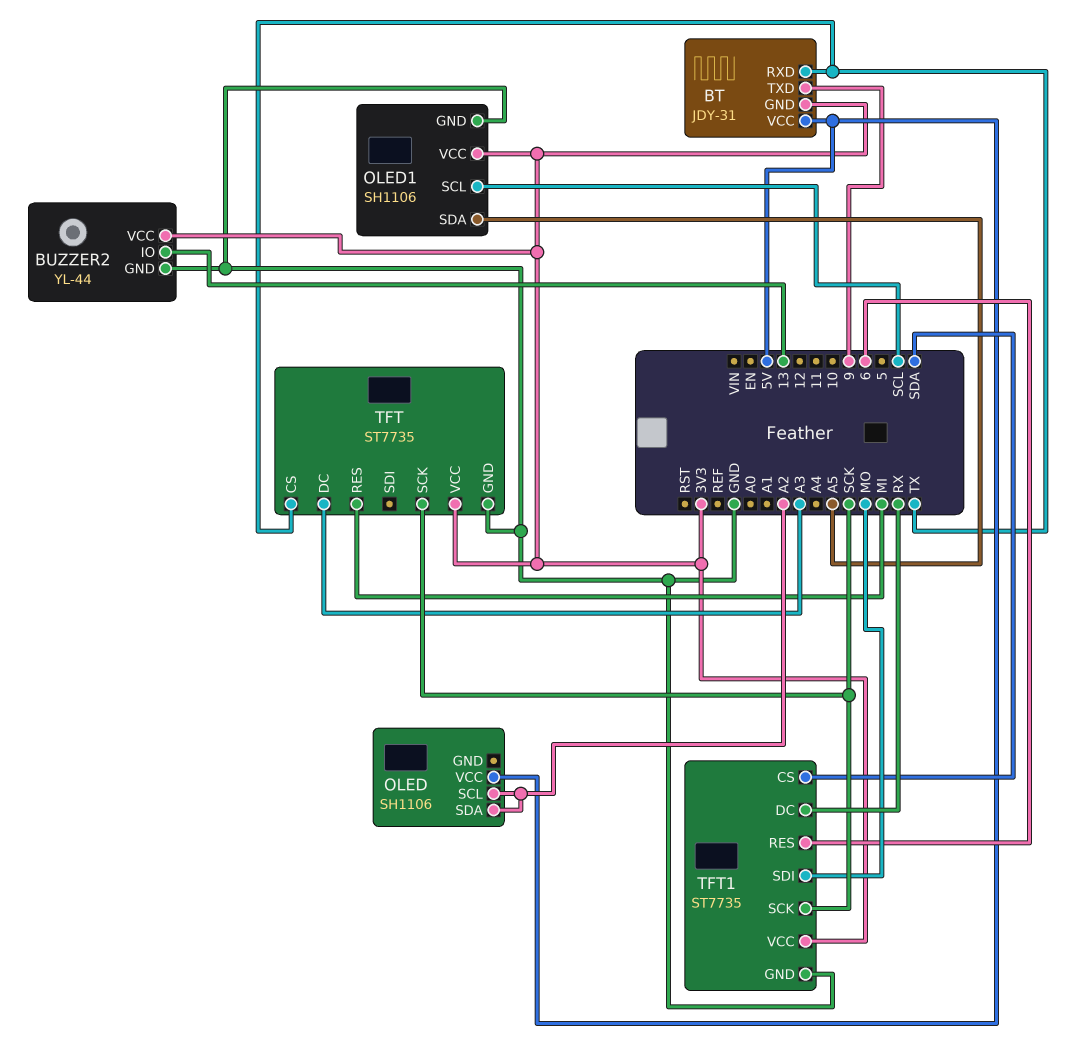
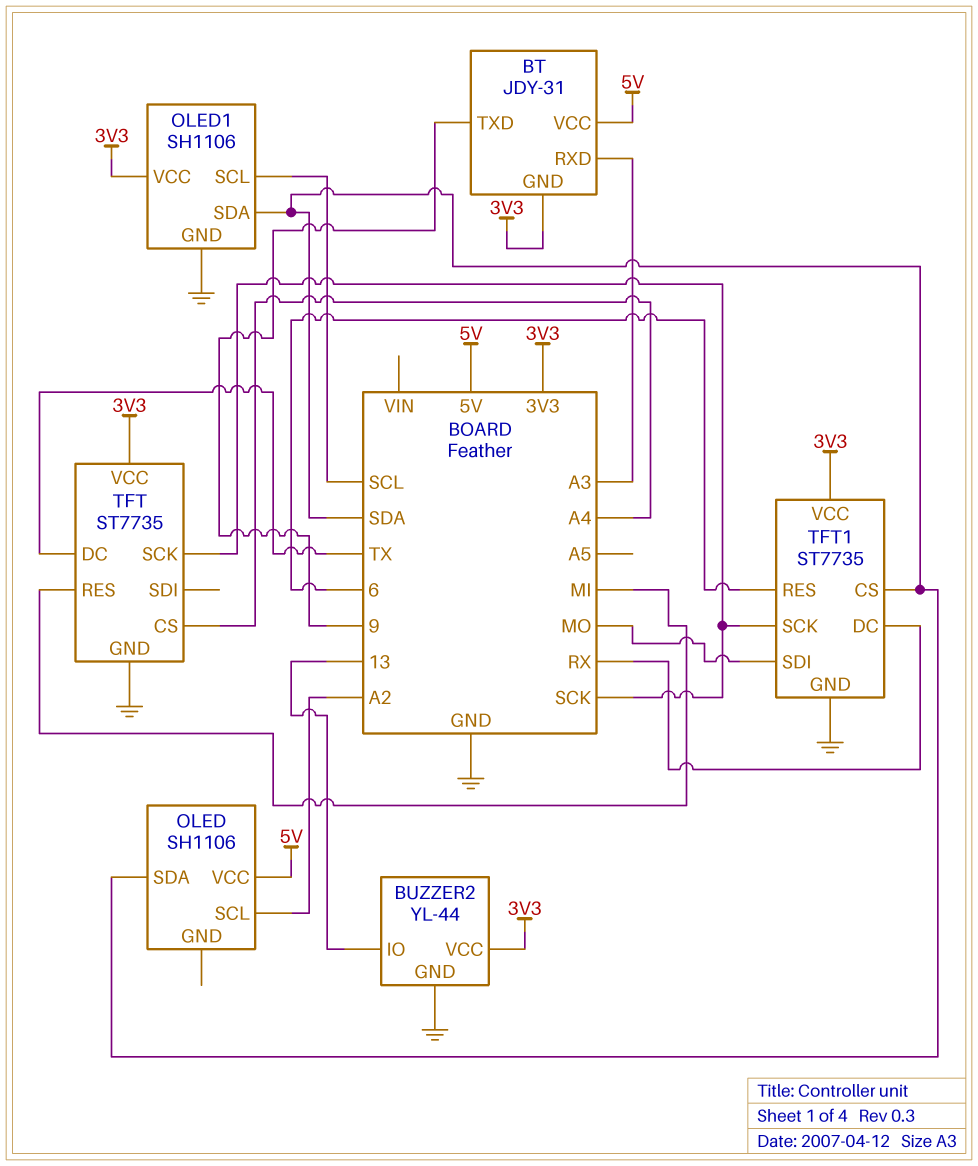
BT pin RXD: TX -> A3
OLED pin SDA: A2 -> SDA
OLED1 pin SDA: A5 -> SDA
TFT pin CS: TX -> A4
TFT pin DC: A3 -> TX

